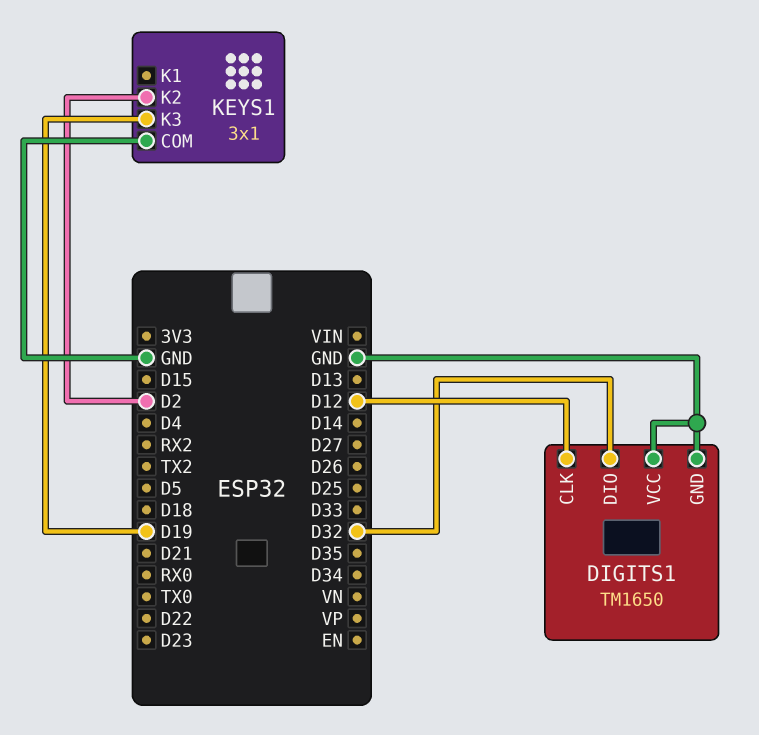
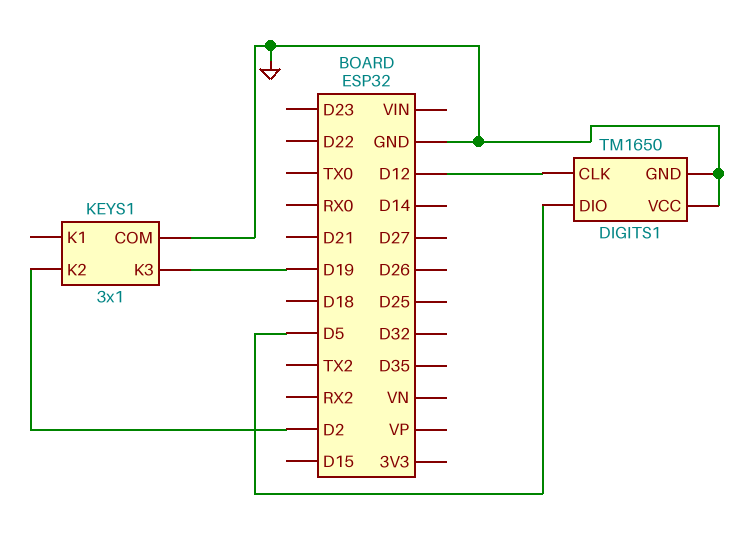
DIGITS1 pin DIO: D32 -> D5

